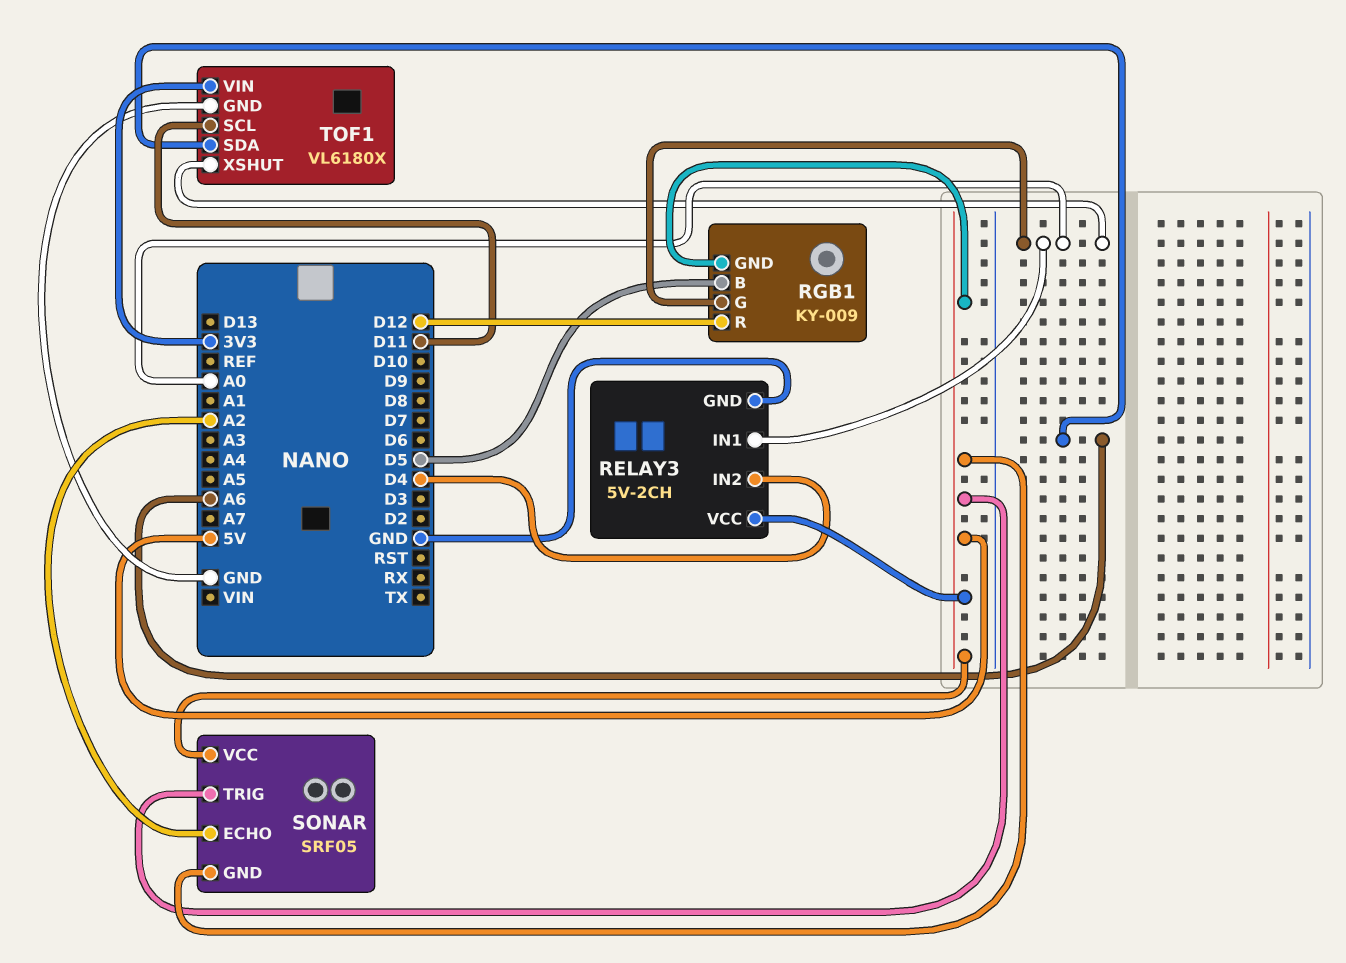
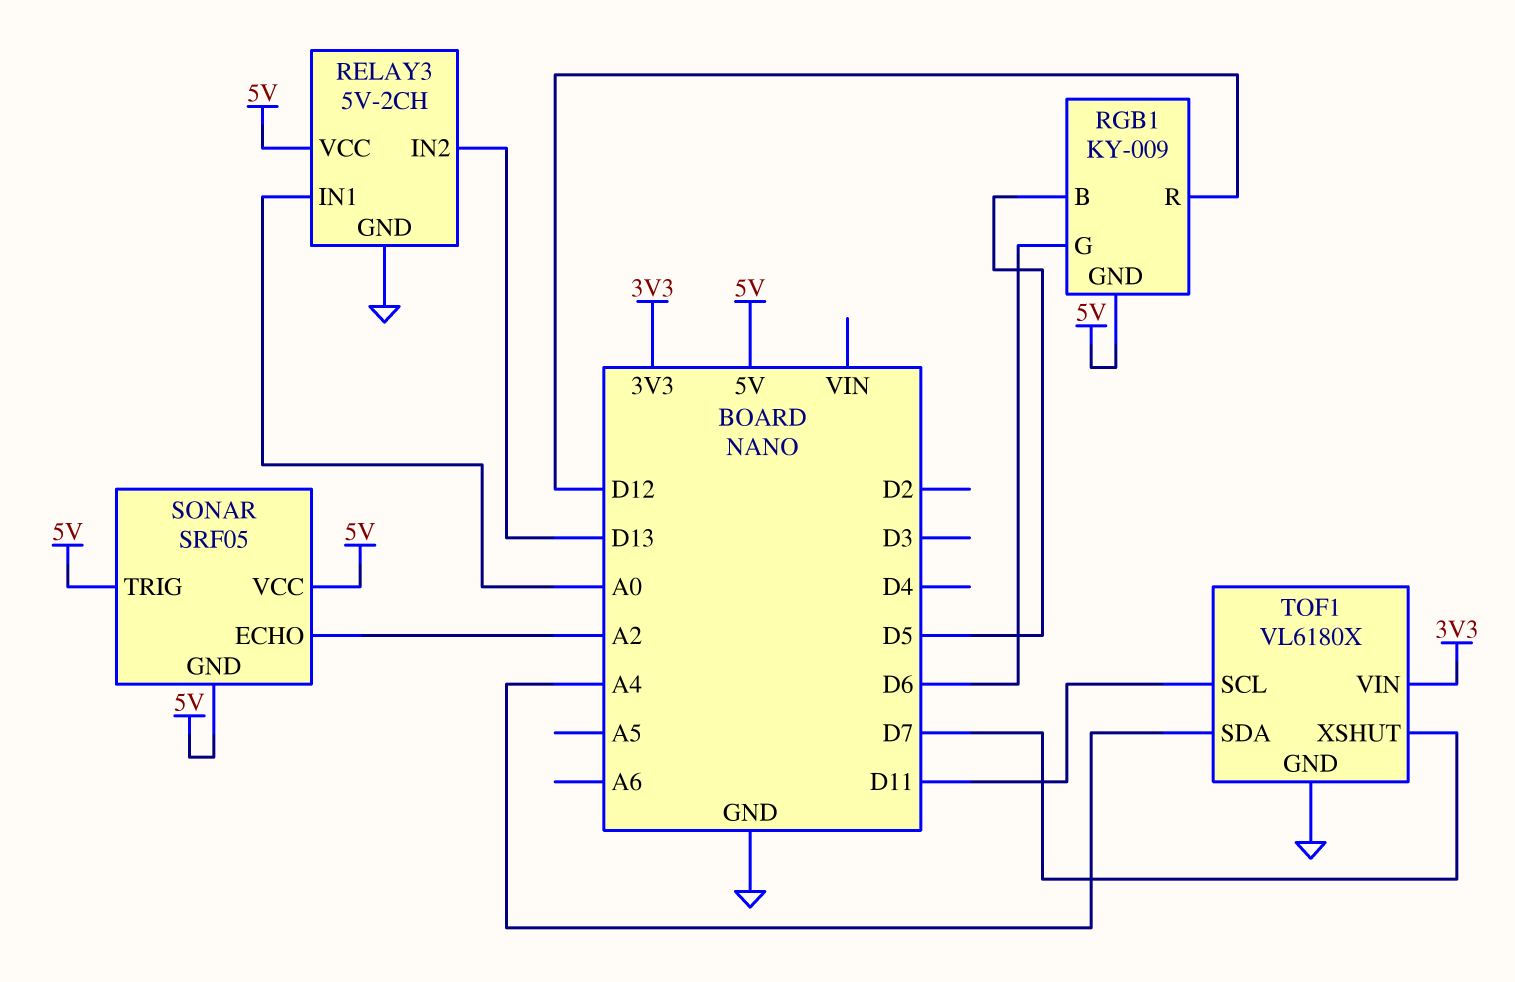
RELAY3 pin IN2: D4 -> D13
RGB1 pin G: A0 -> D6
TOF1 pin SDA: A6 -> A4
TOF1 pin XSHUT: A0 -> D7

